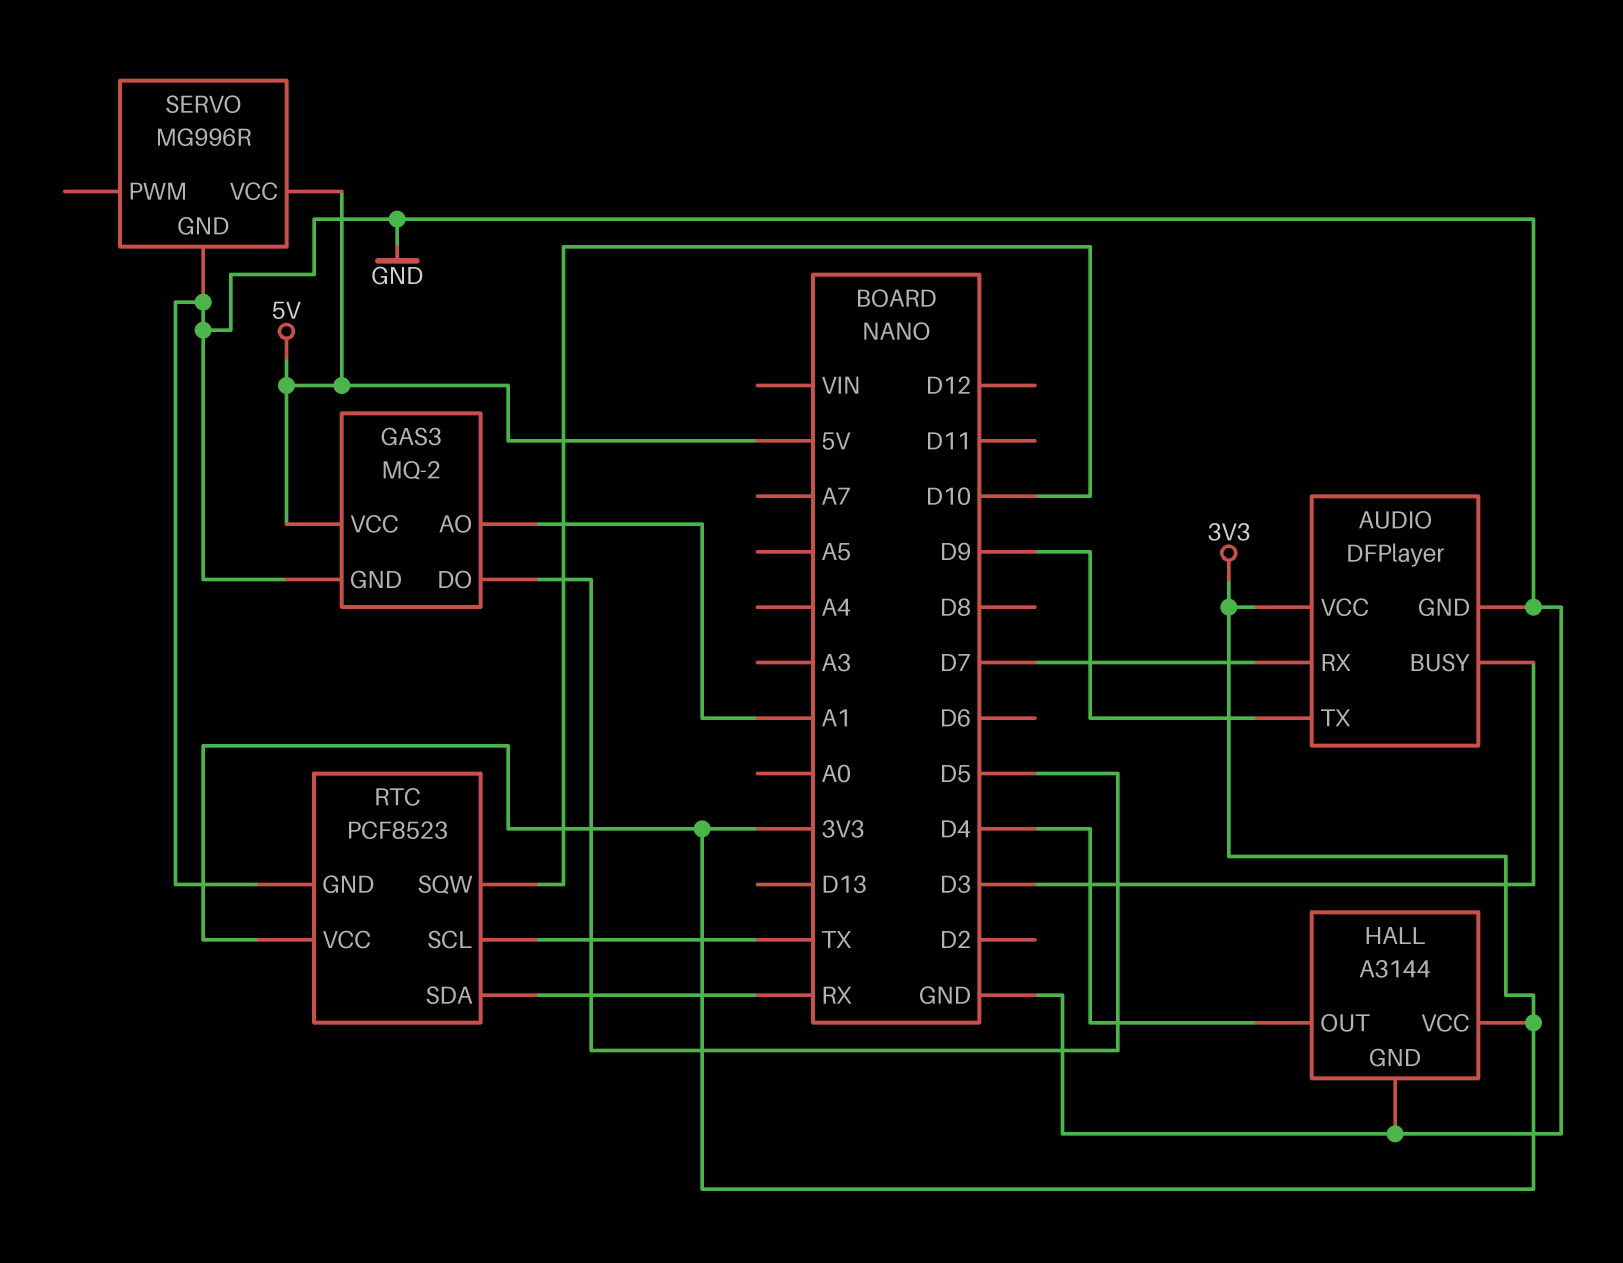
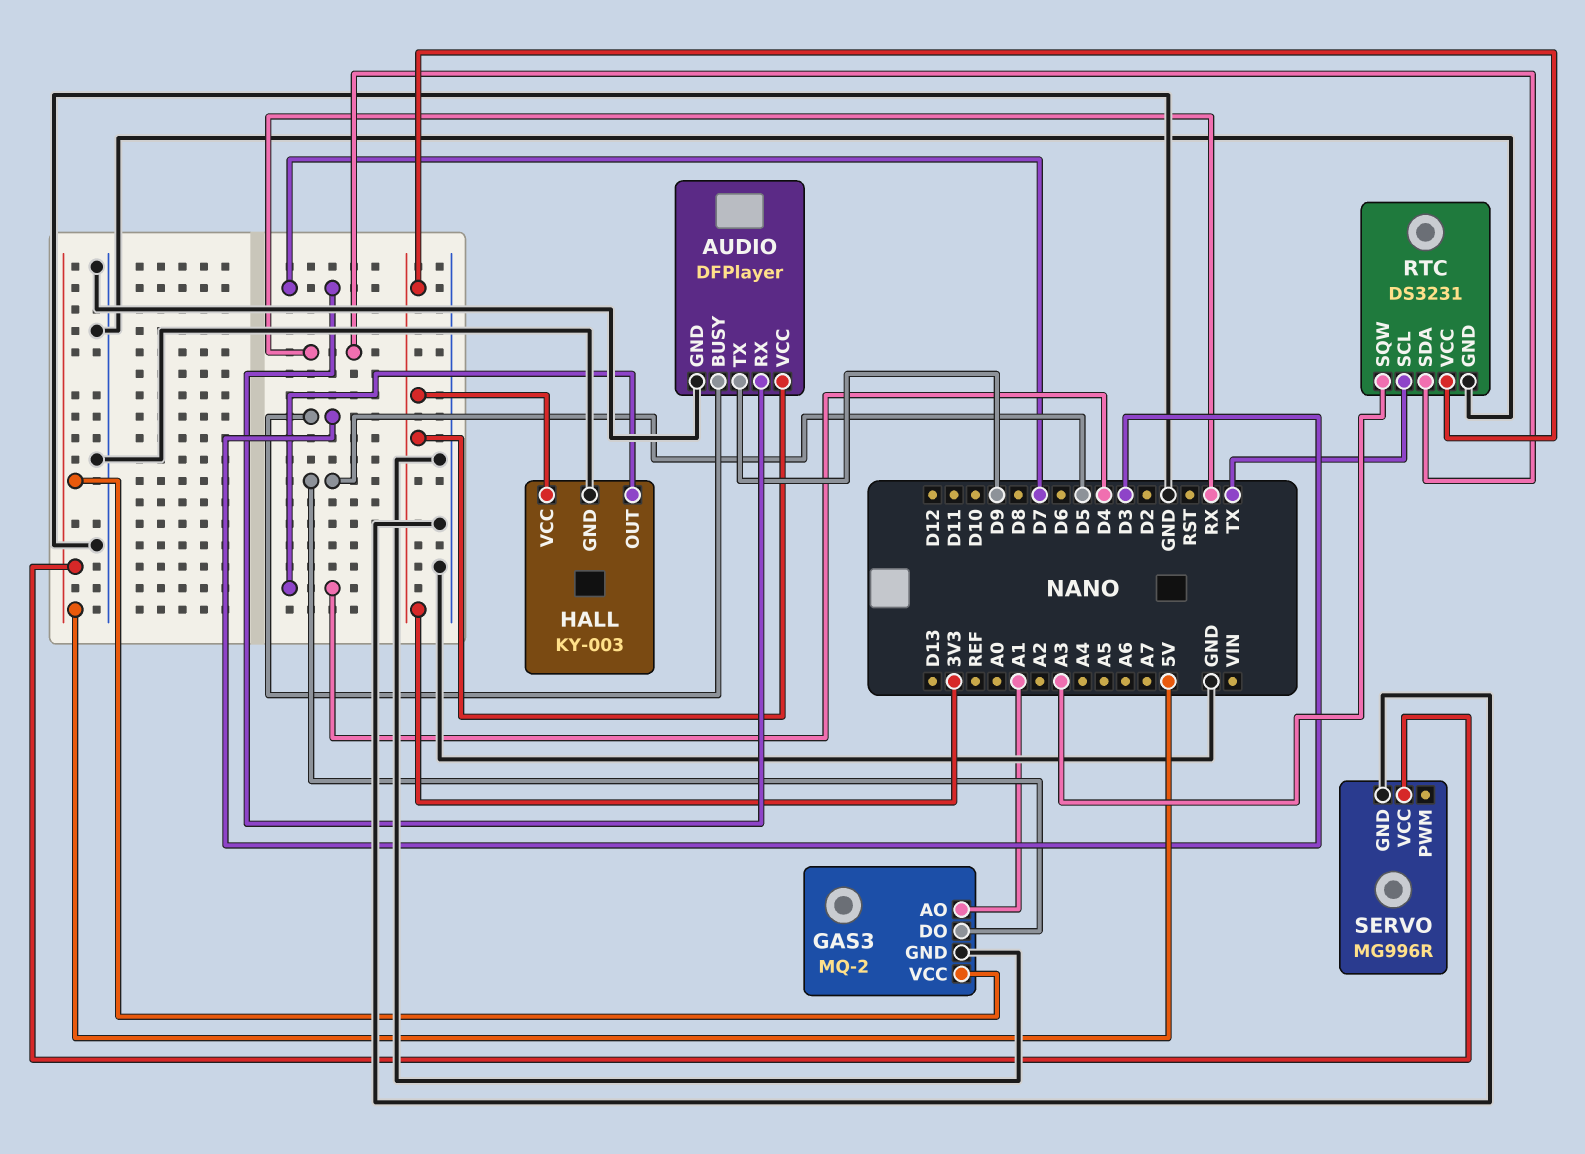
HALL: A3144 -> KY-003
RTC: PCF8523 -> DS3231
RTC pin SQW: D10 -> A3

